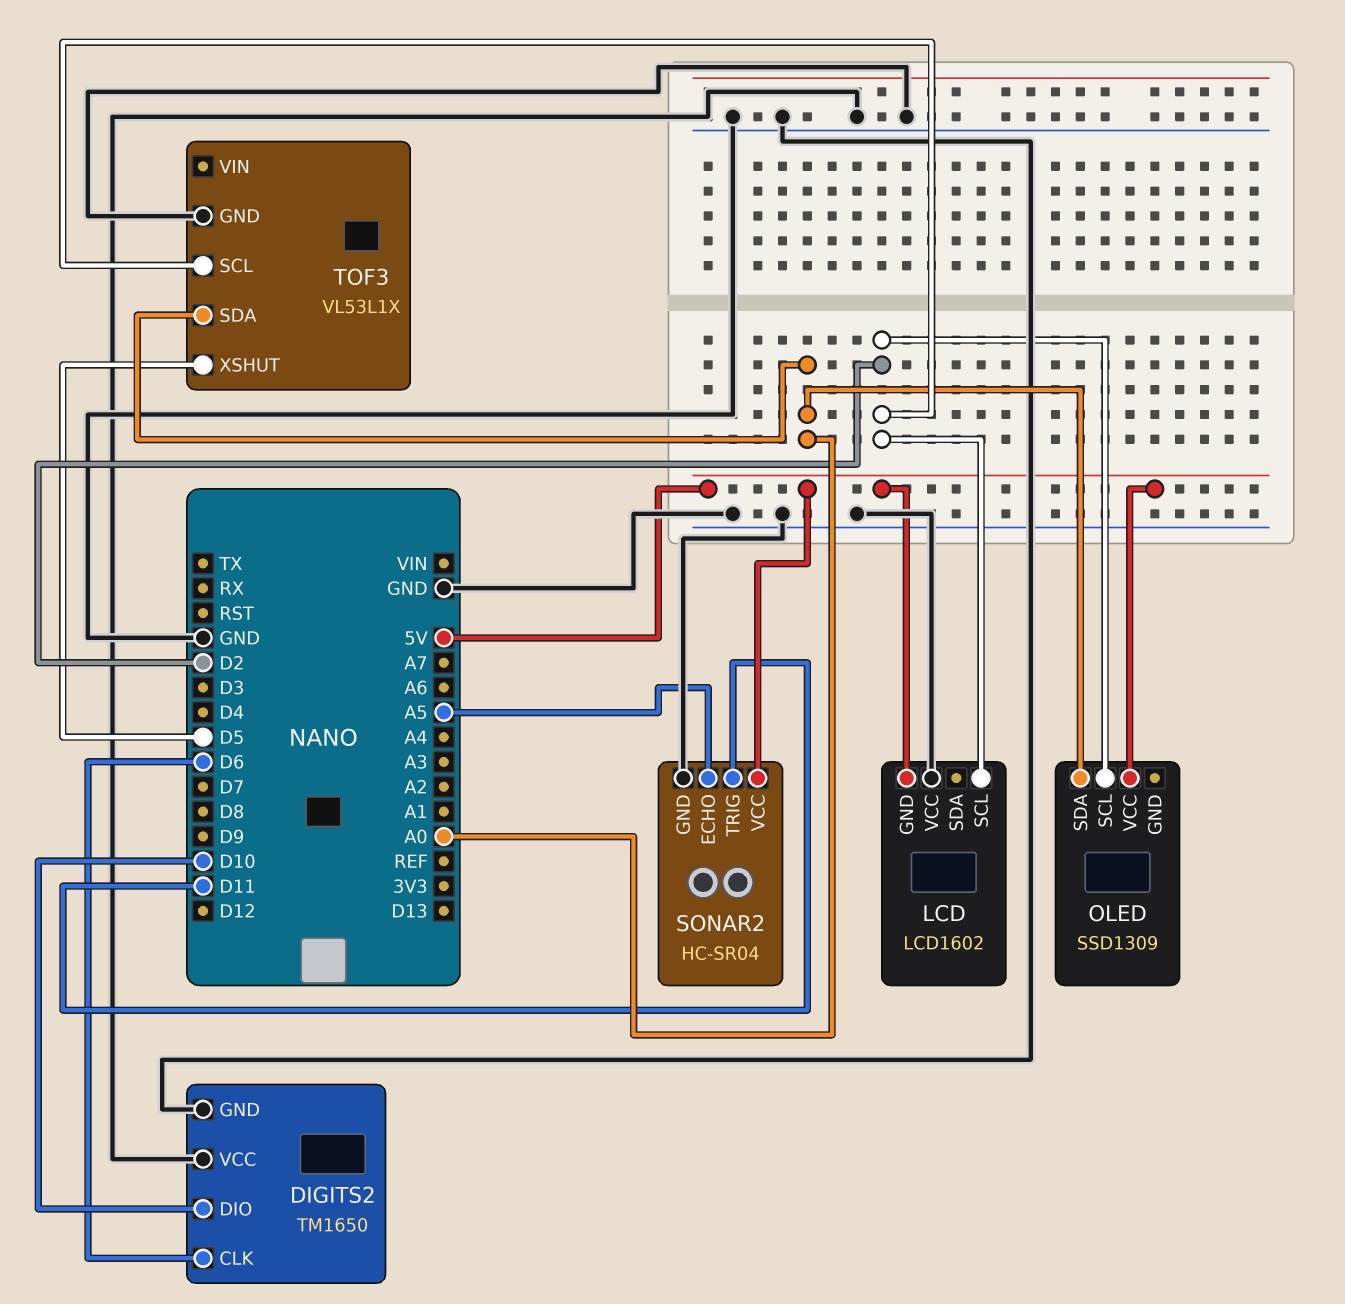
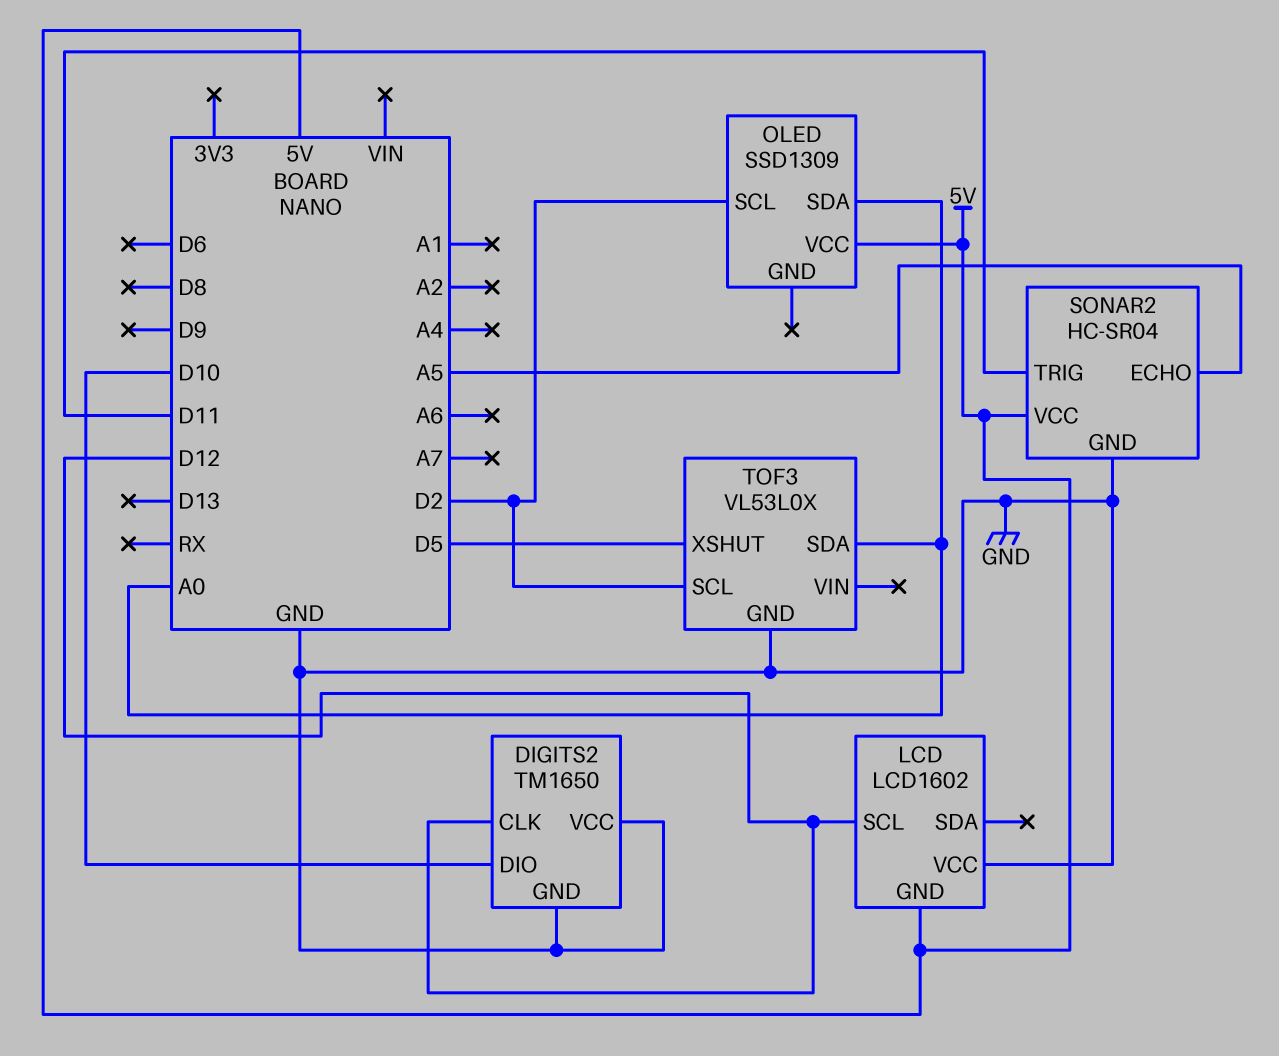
DIGITS2 pin CLK: D6 -> D12
LCD pin SCL: D2 -> D12
TOF3: VL53L1X -> VL53L0X

